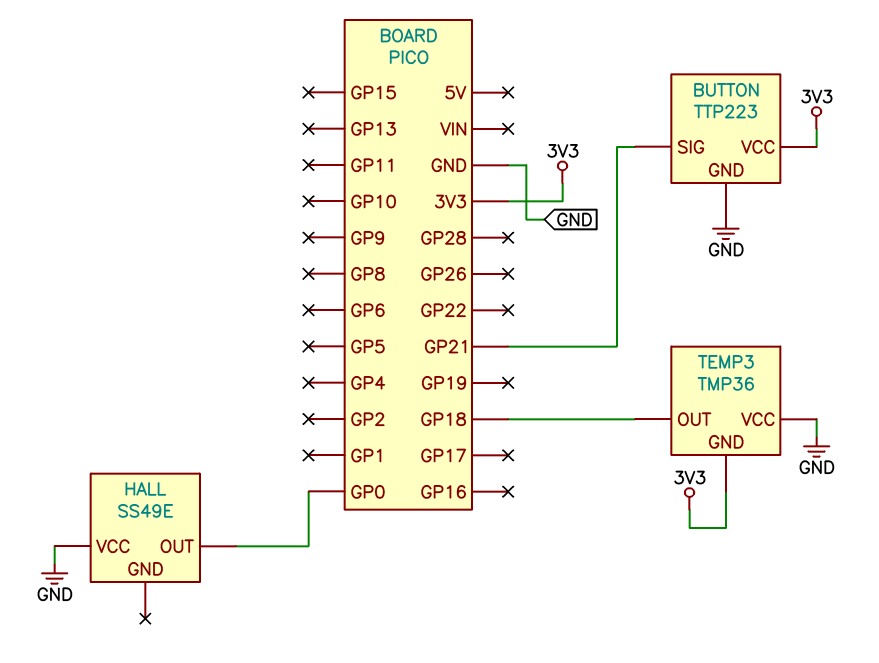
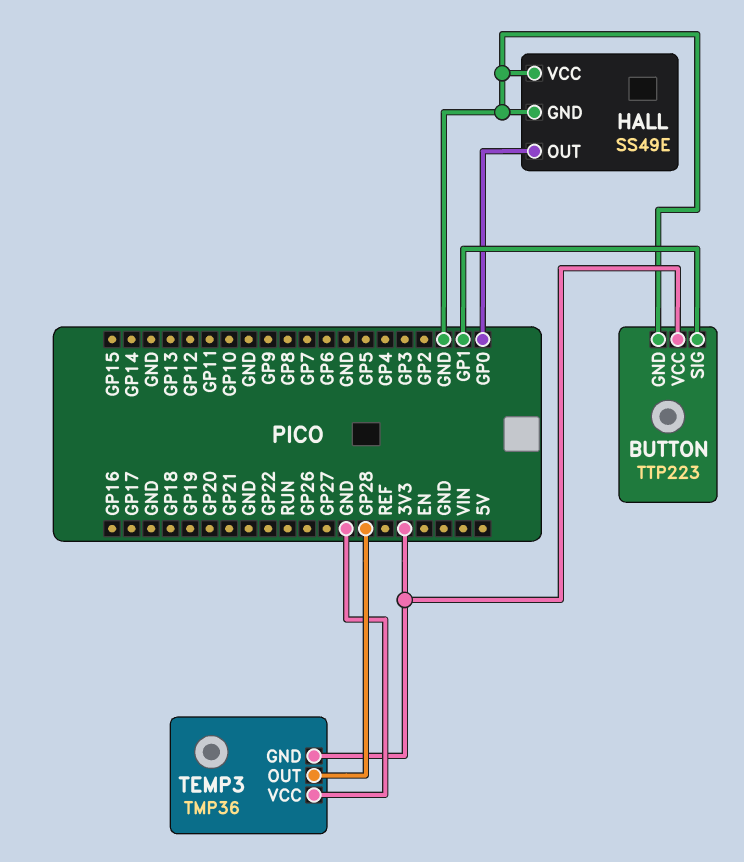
BUTTON pin SIG: GP21 -> GP1
HALL pin GND: none -> GND
TEMP3 pin OUT: GP18 -> GP28

